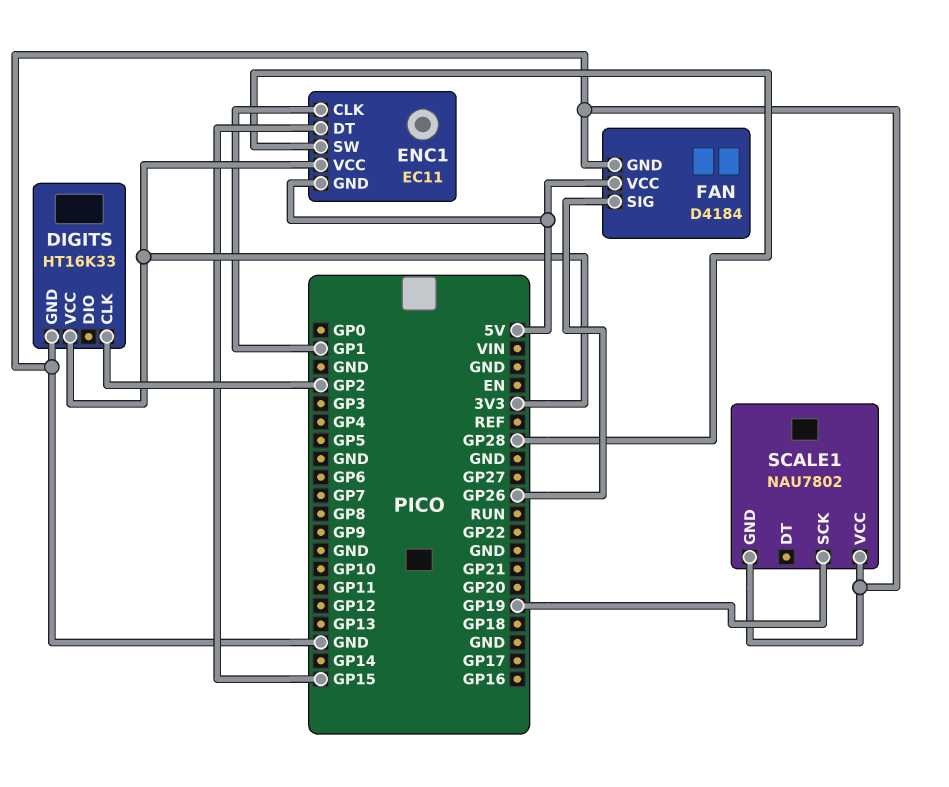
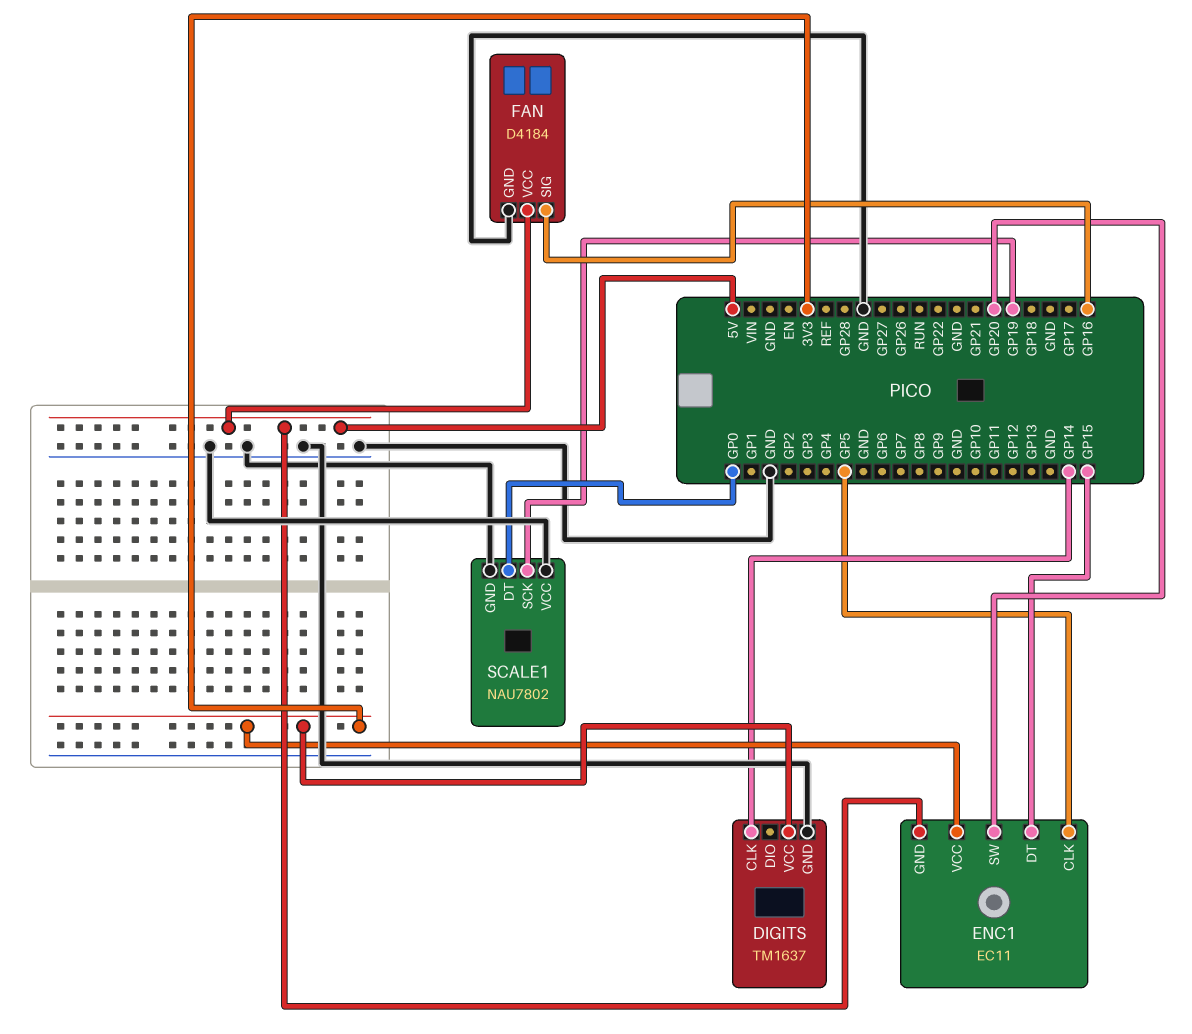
DIGITS: HT16K33 -> TM1637
DIGITS pin CLK: GP2 -> GP14
ENC1 pin CLK: GP1 -> GP5
ENC1 pin SW: GP28 -> GP20
FAN pin SIG: GP26 -> GP16
SCALE1 pin DT: none -> GP0

